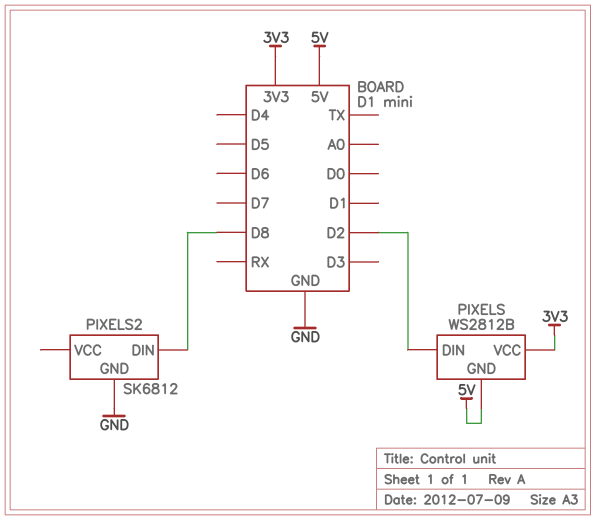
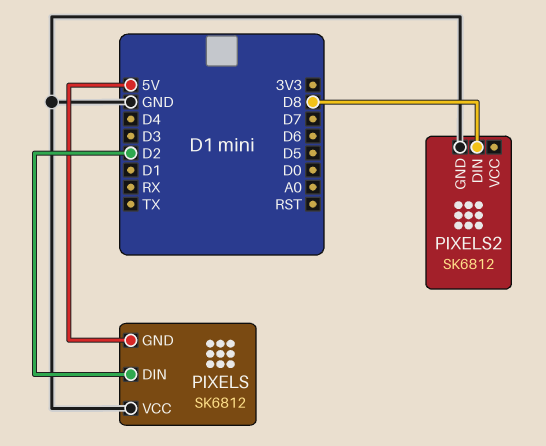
PIXELS: WS2812B -> SK6812
PIXELS pin VCC: 3V3 -> GND

